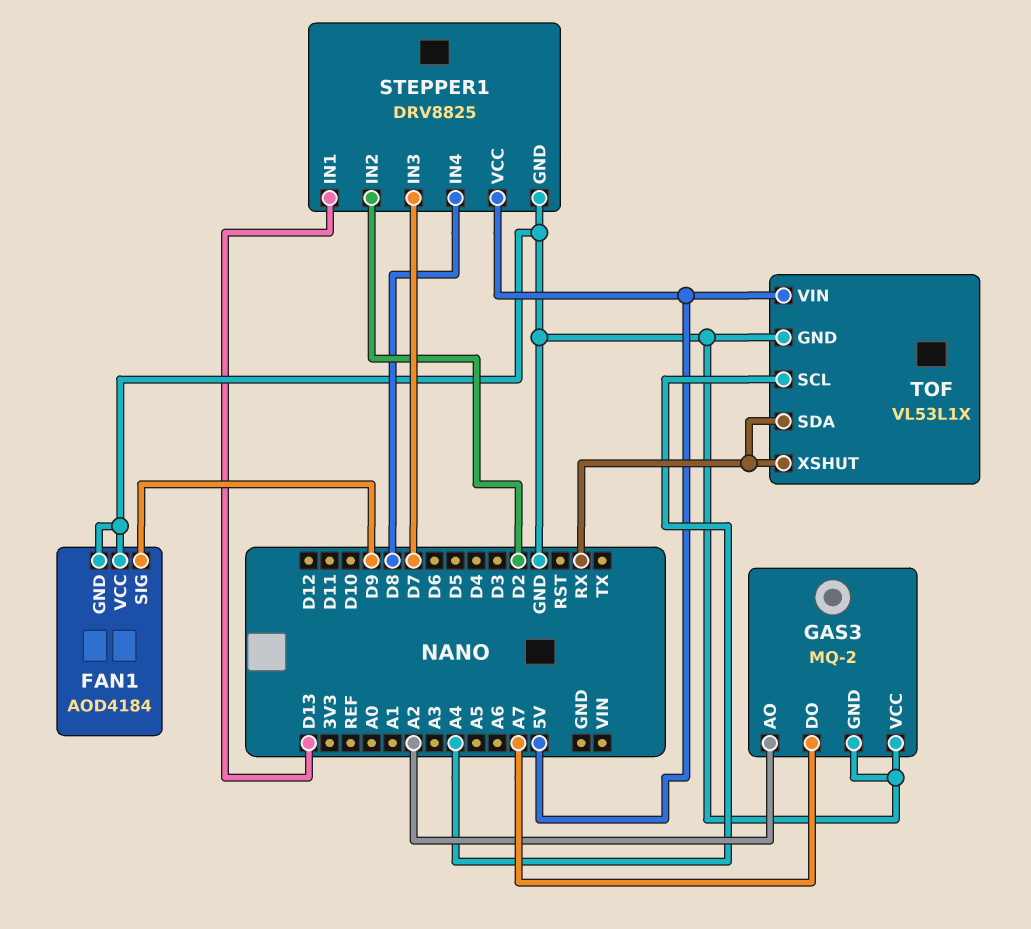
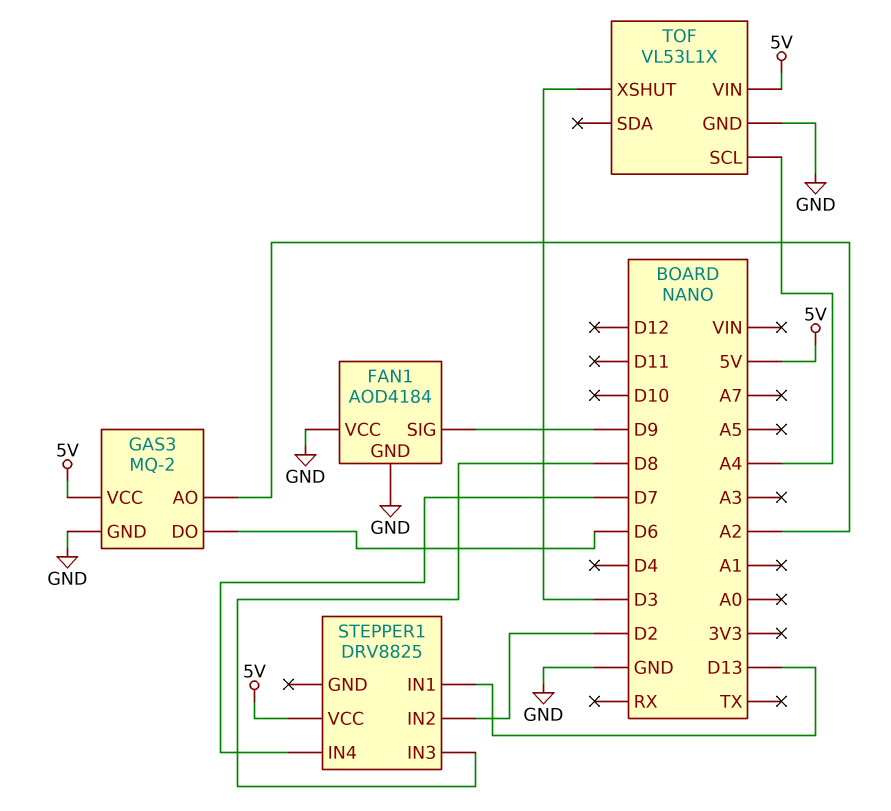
GAS3 pin DO: A7 -> D6
GAS3 pin VCC: GND -> 5V
STEPPER1 pin GND: GND -> none
STEPPER1 pin IN3: D7 -> D8
STEPPER1 pin IN4: D8 -> D7
TOF pin SDA: RX -> none
TOF pin XSHUT: RX -> D3

